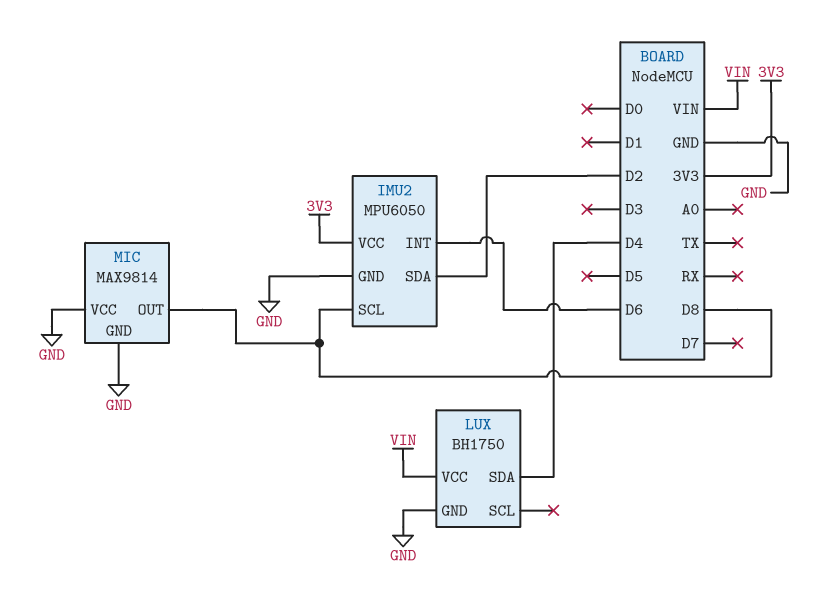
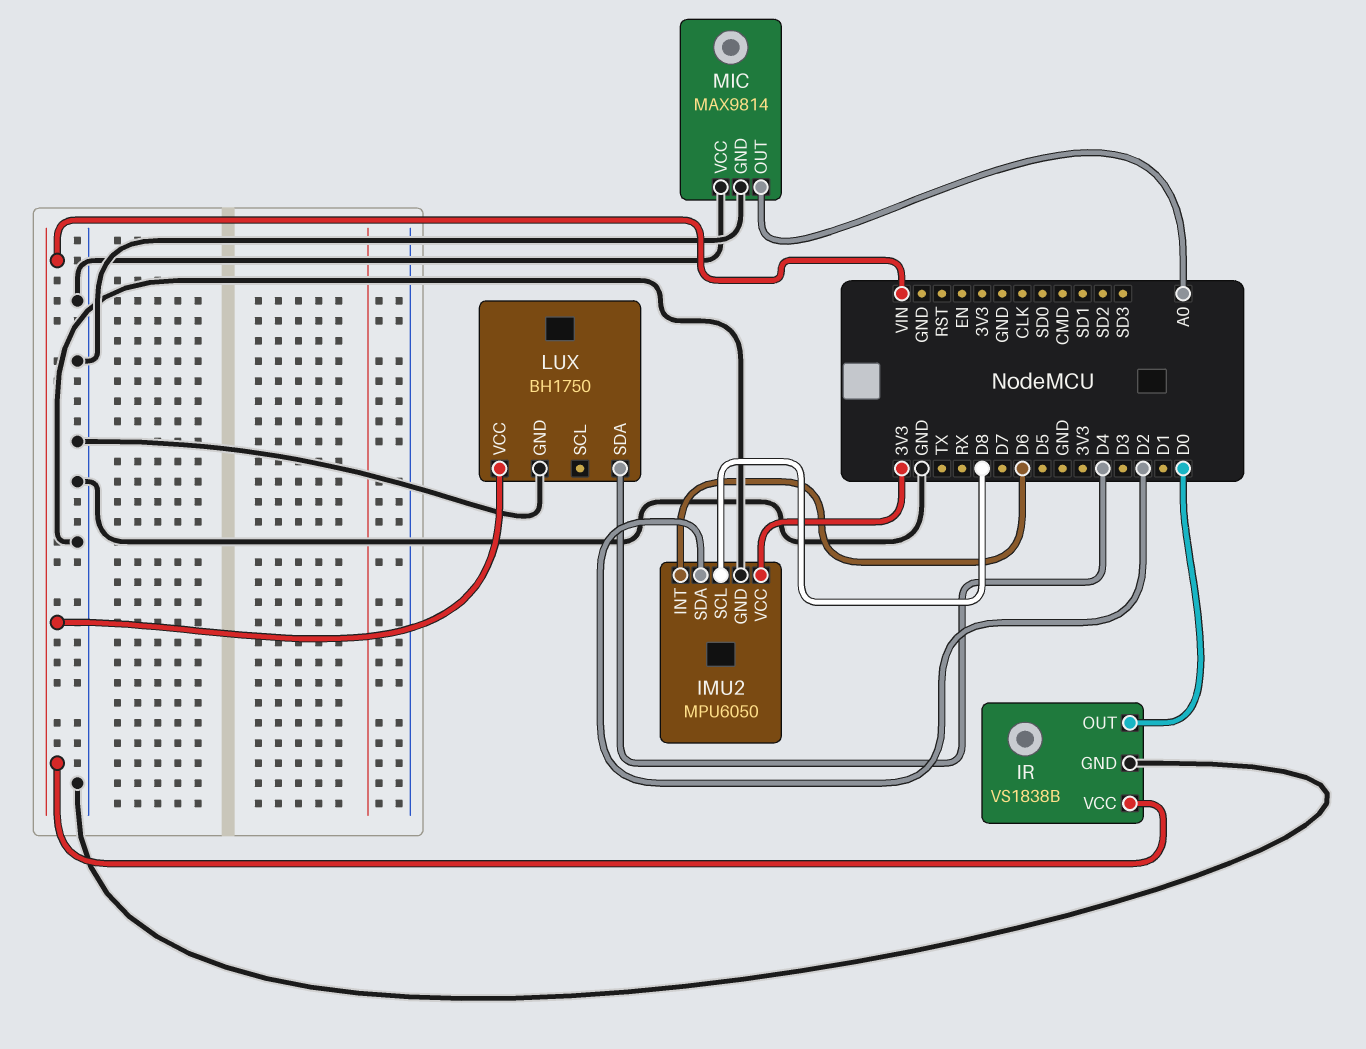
IR: none -> VS1838B
IR pin GND: none -> GND
IR pin OUT: none -> D0
IR pin VCC: none -> VIN
MIC pin OUT: D8 -> A0

